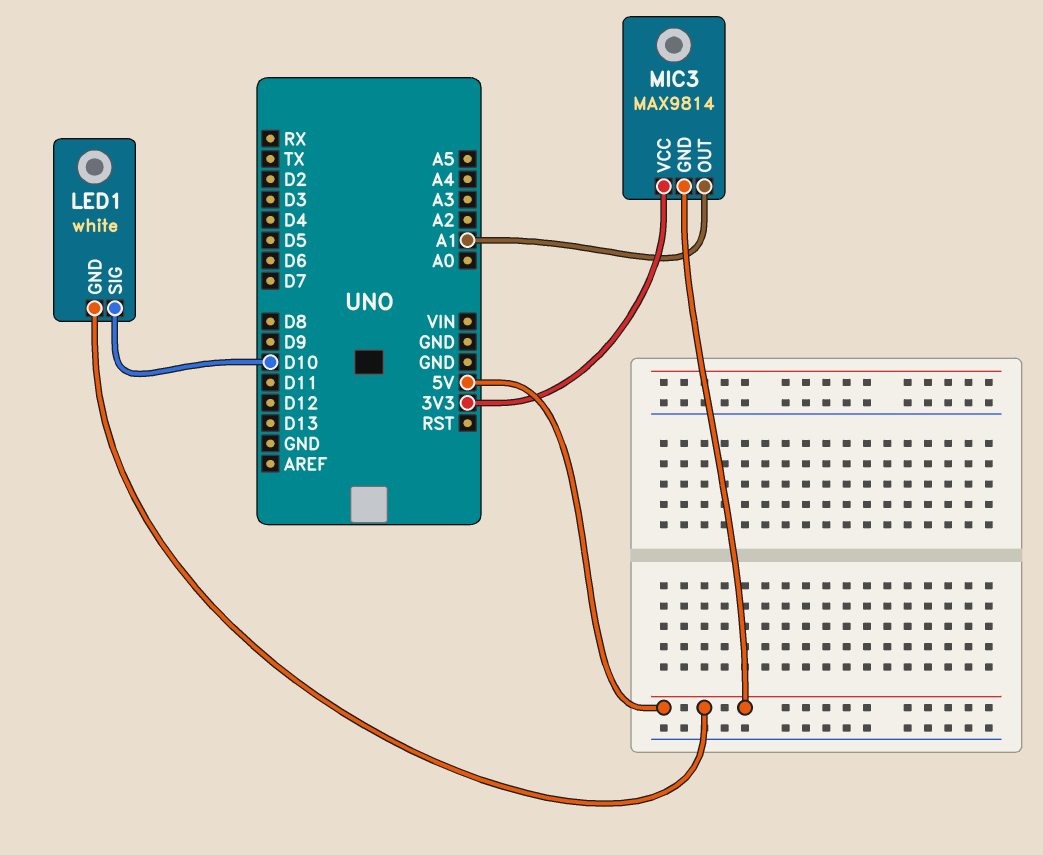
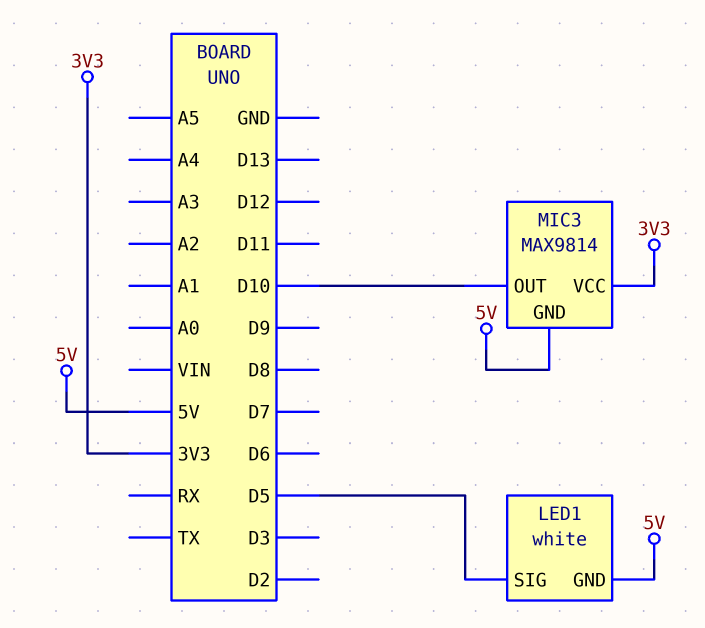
LED1 pin SIG: D10 -> D5
MIC3 pin OUT: A1 -> D10

